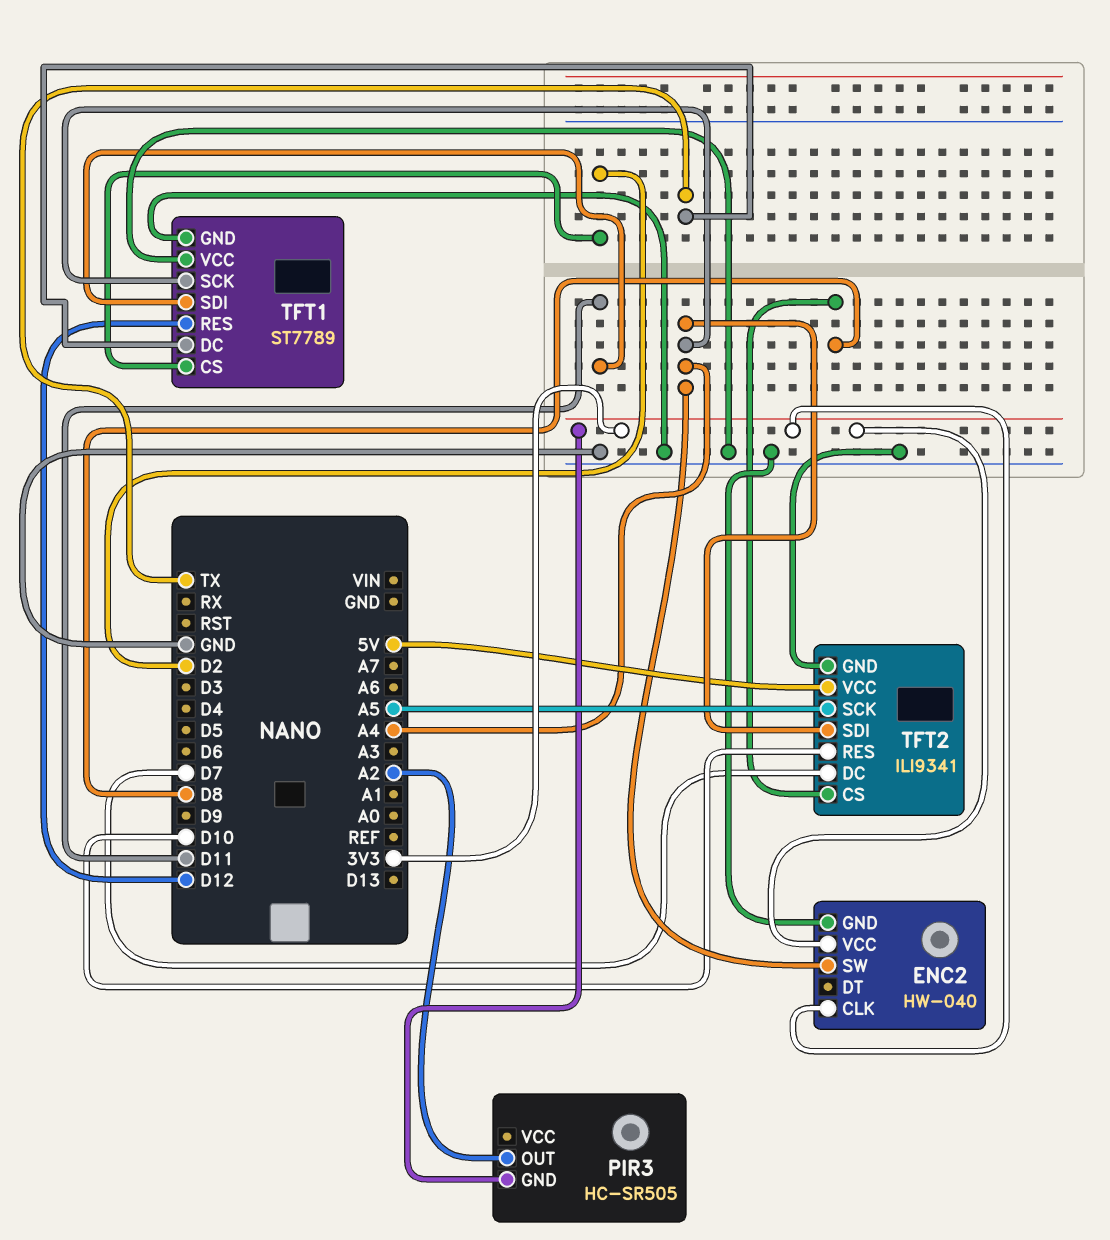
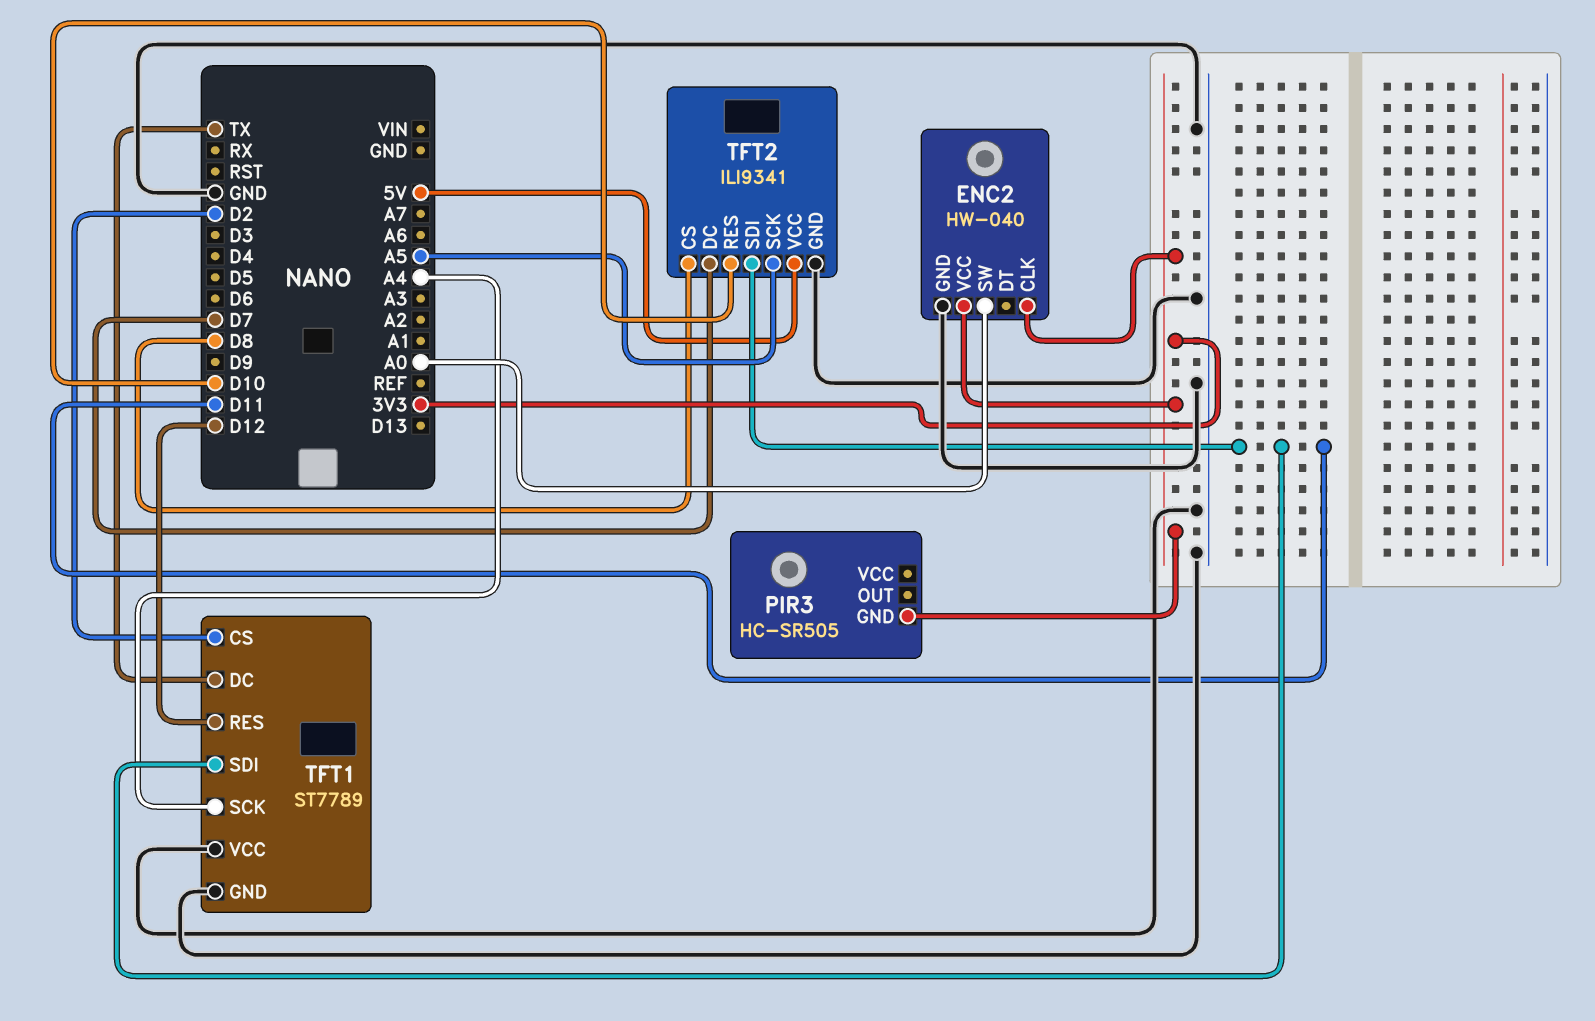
ENC2 pin SW: A4 -> A0
PIR3 pin OUT: A2 -> none
TFT2 pin SDI: A4 -> D11

